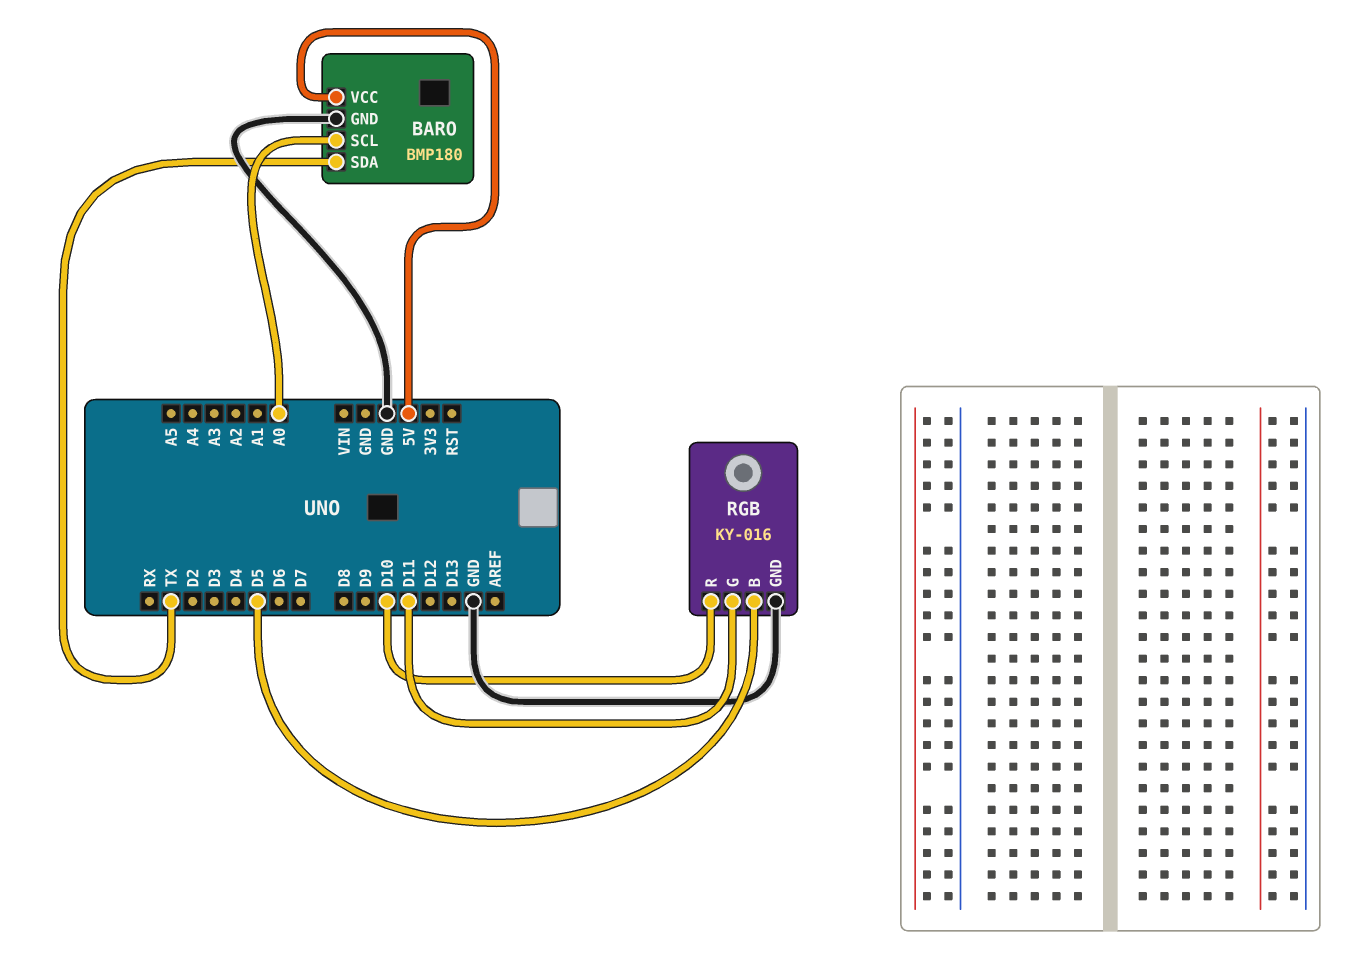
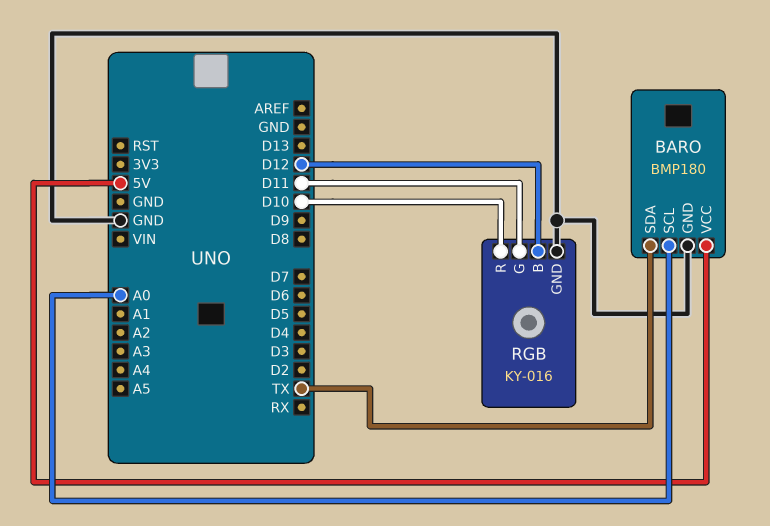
RGB pin B: D5 -> D12

